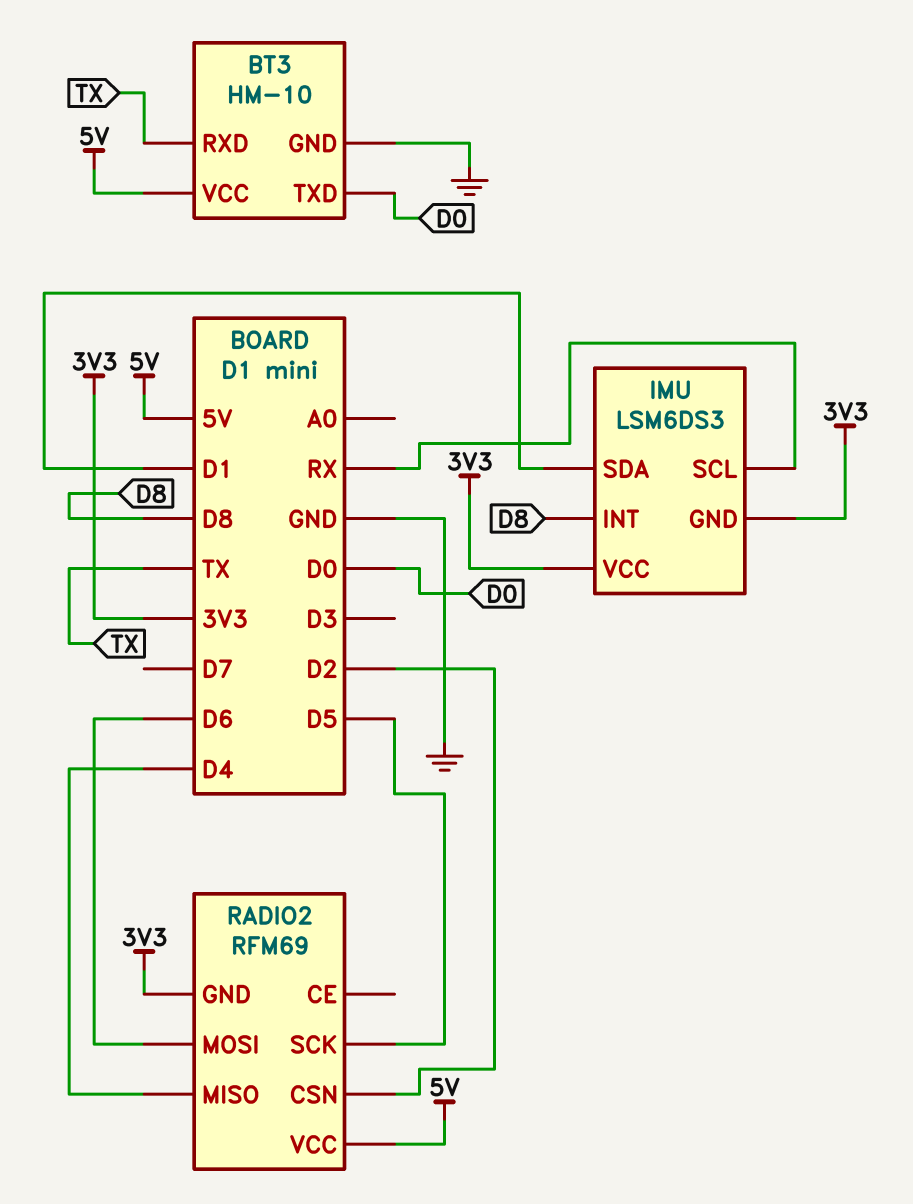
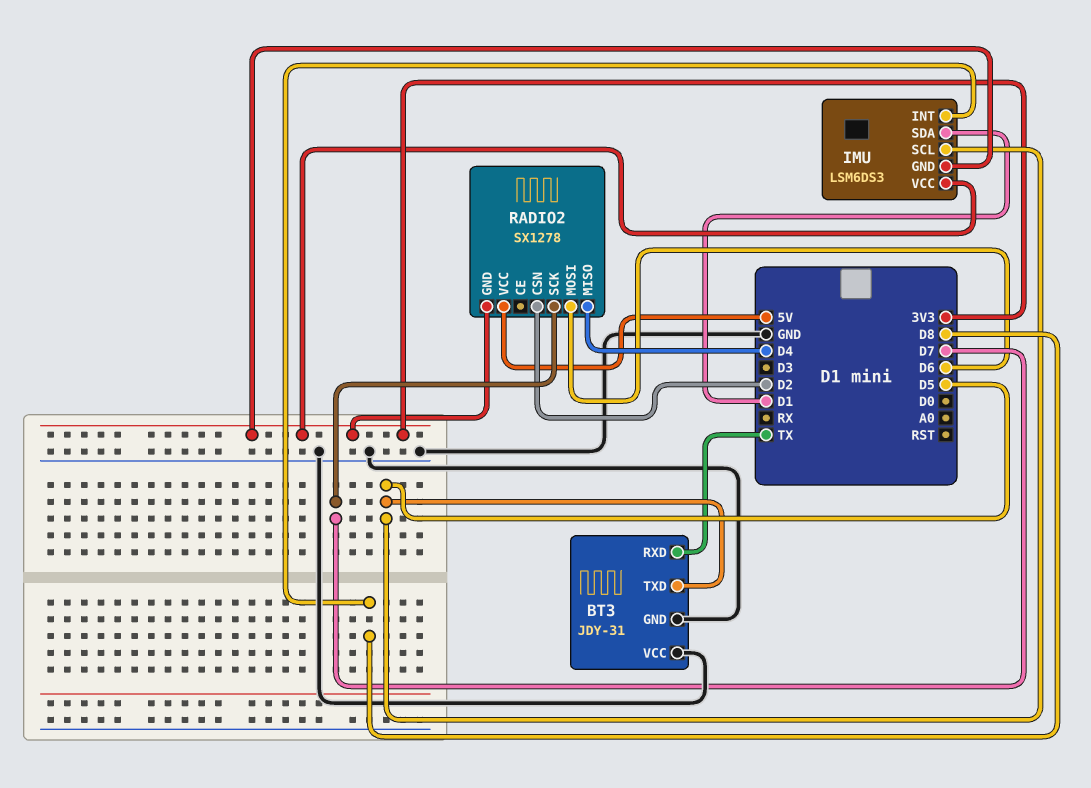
BT3: HM-10 -> JDY-31
BT3 pin TXD: D0 -> D5
BT3 pin VCC: 5V -> GND
IMU pin SCL: RX -> D5
RADIO2: RFM69 -> SX1278
RADIO2 pin SCK: D5 -> D7

